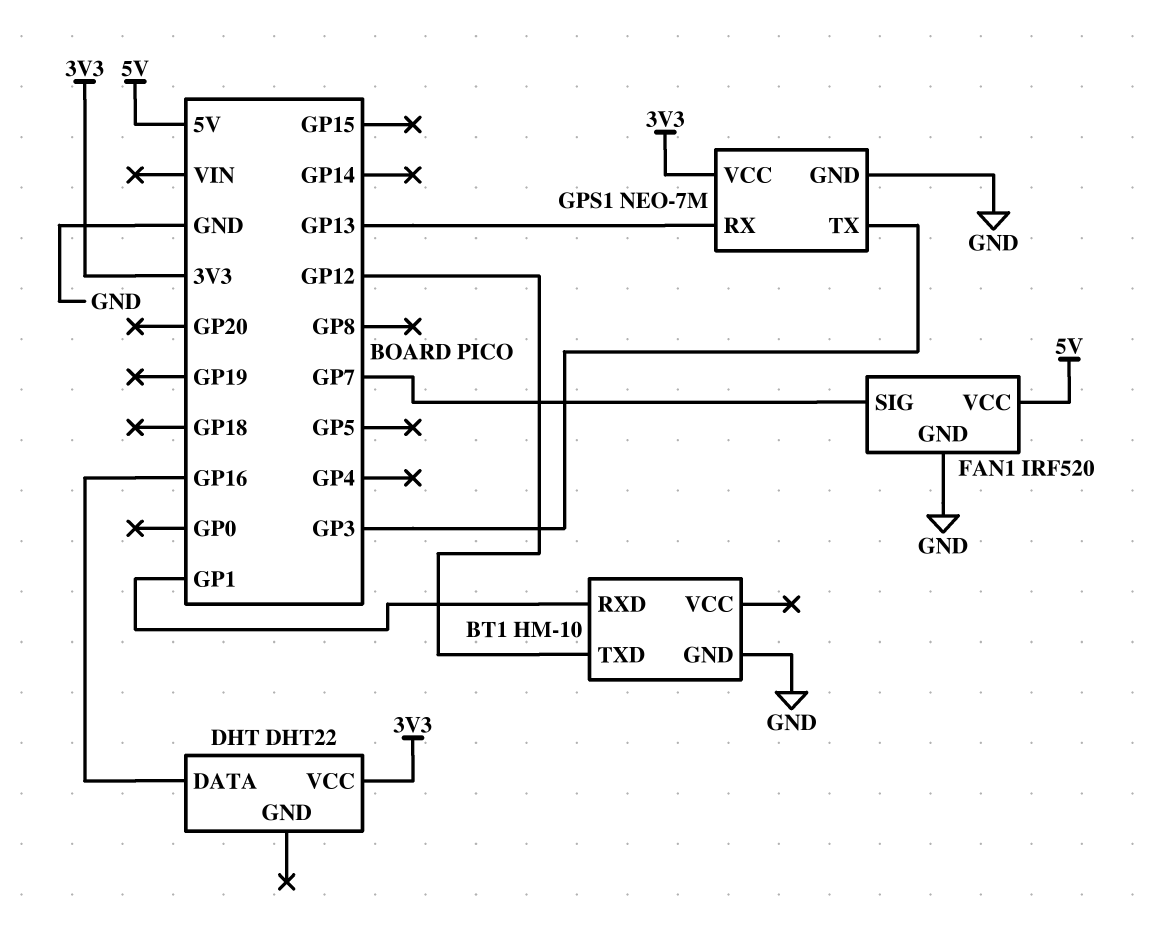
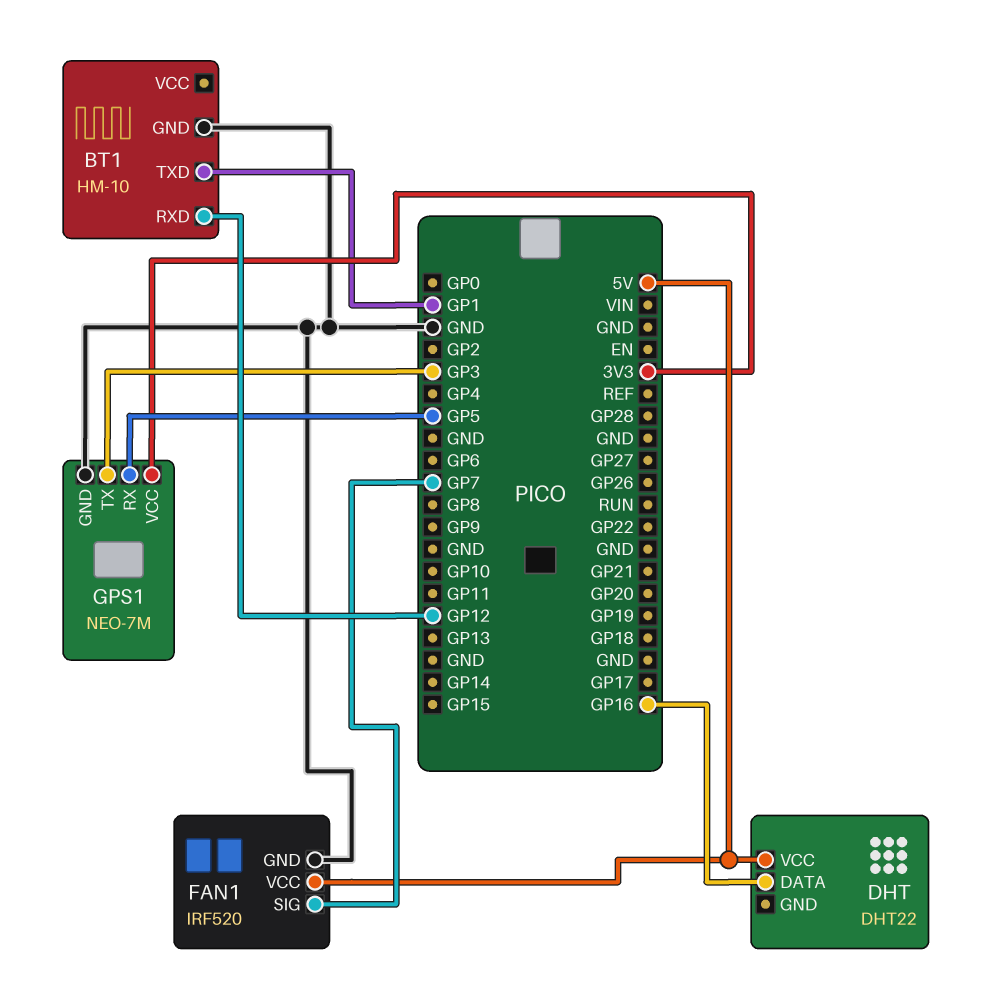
BT1 pin RXD: GP1 -> GP12
BT1 pin TXD: GP12 -> GP1
DHT pin VCC: 3V3 -> 5V
GPS1 pin RX: GP13 -> GP5

